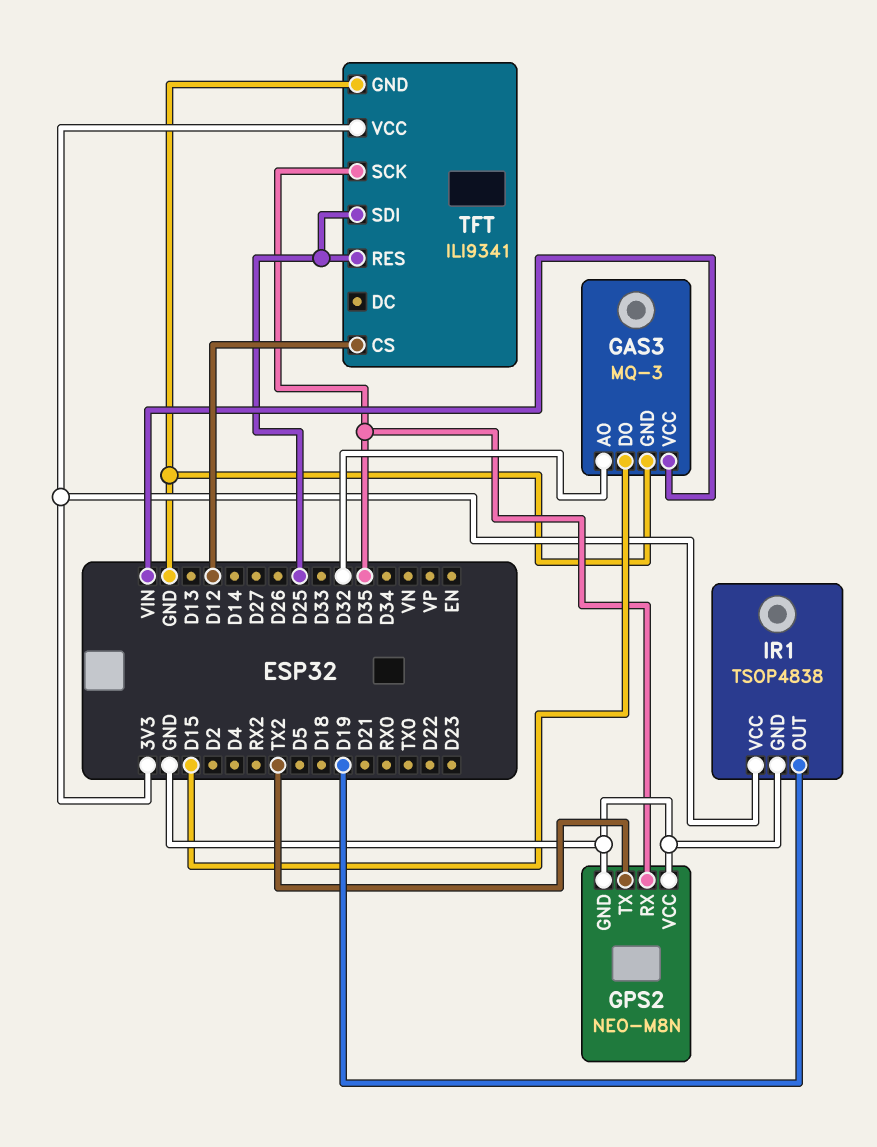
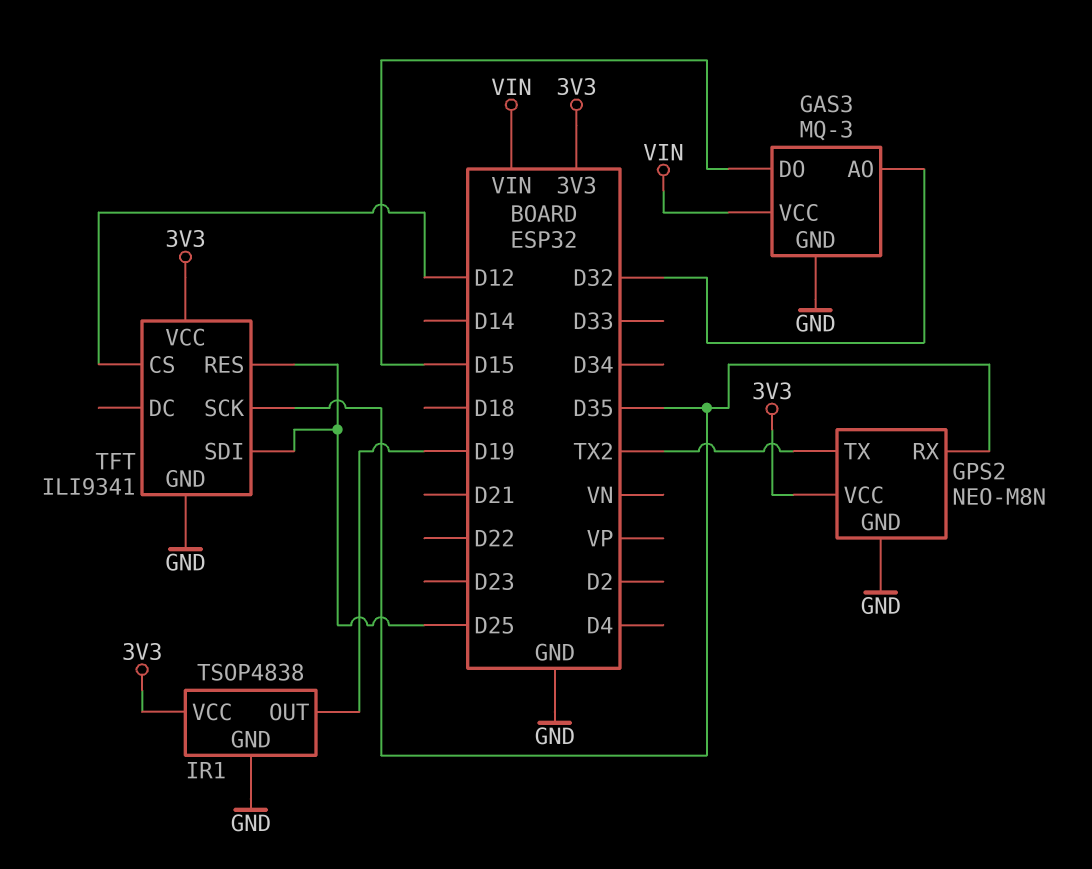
GPS2 pin VCC: GND -> 3V3

